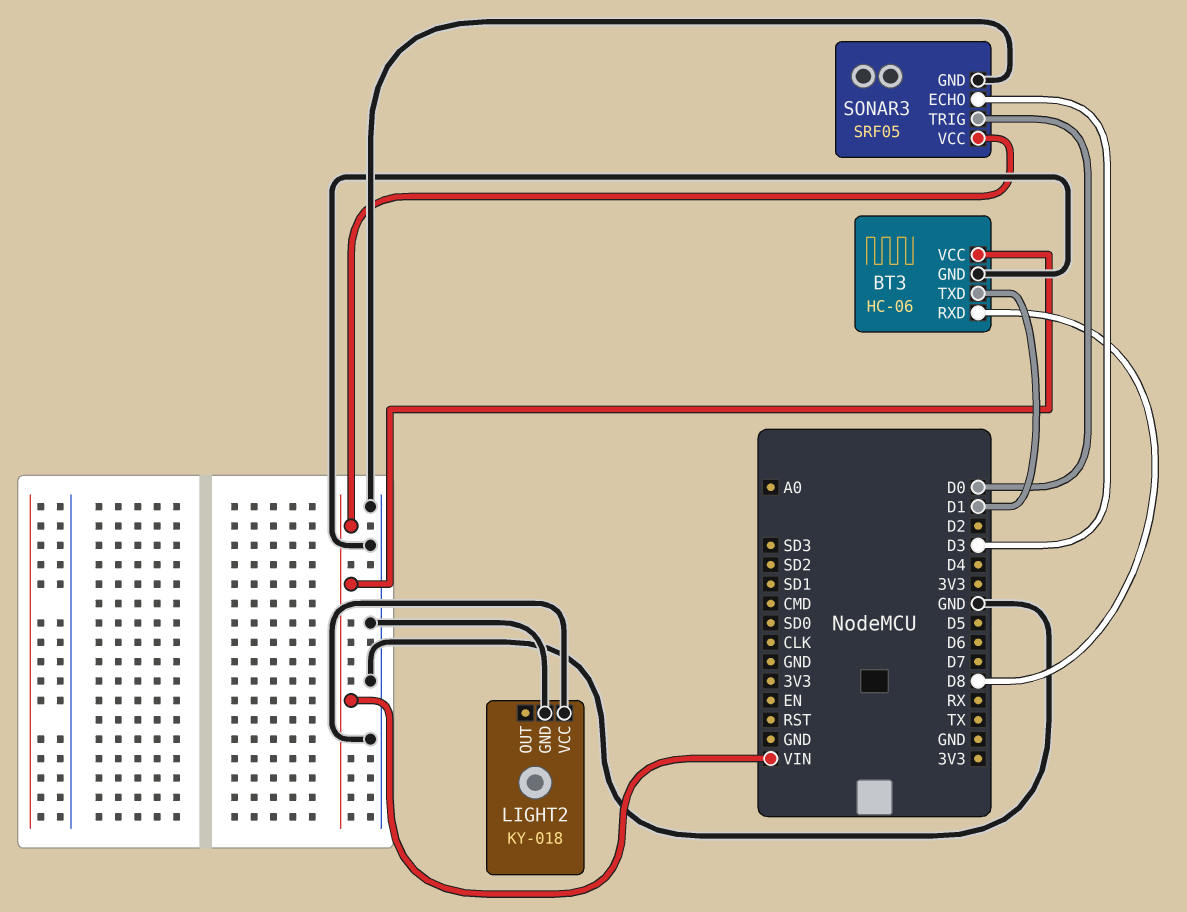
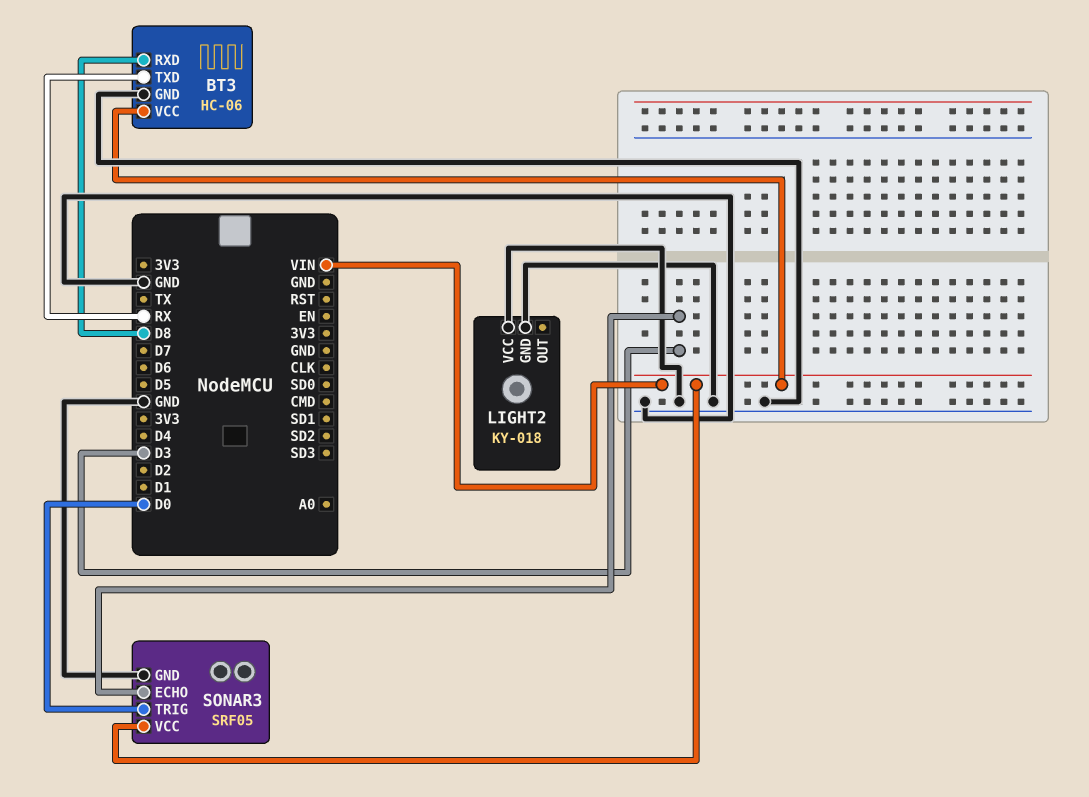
BT3 pin TXD: D1 -> RX

